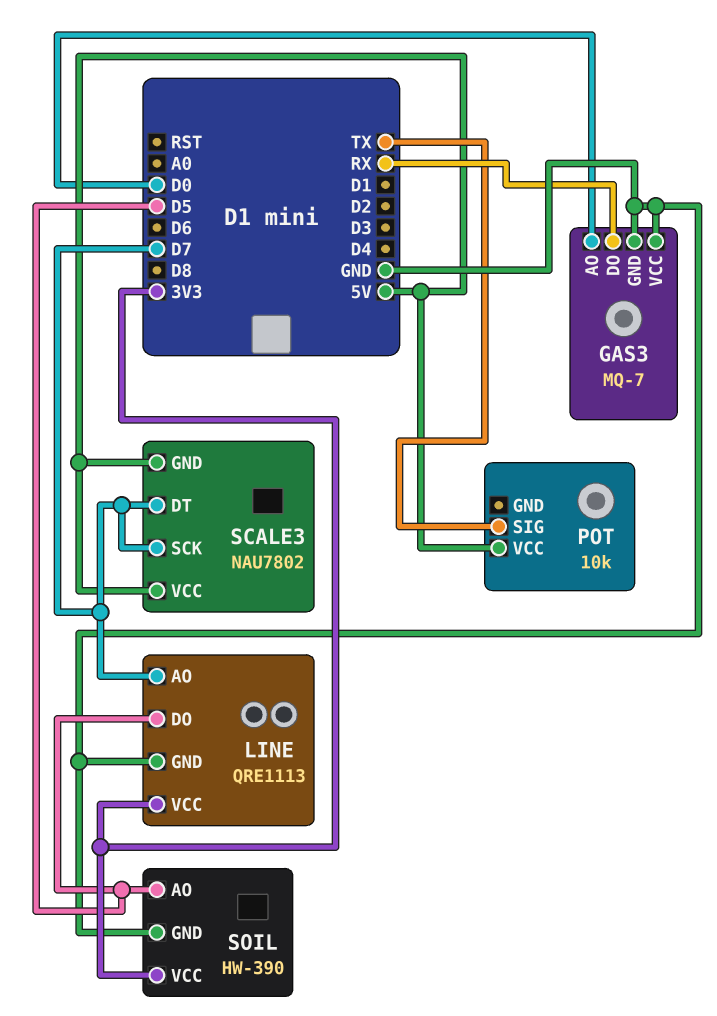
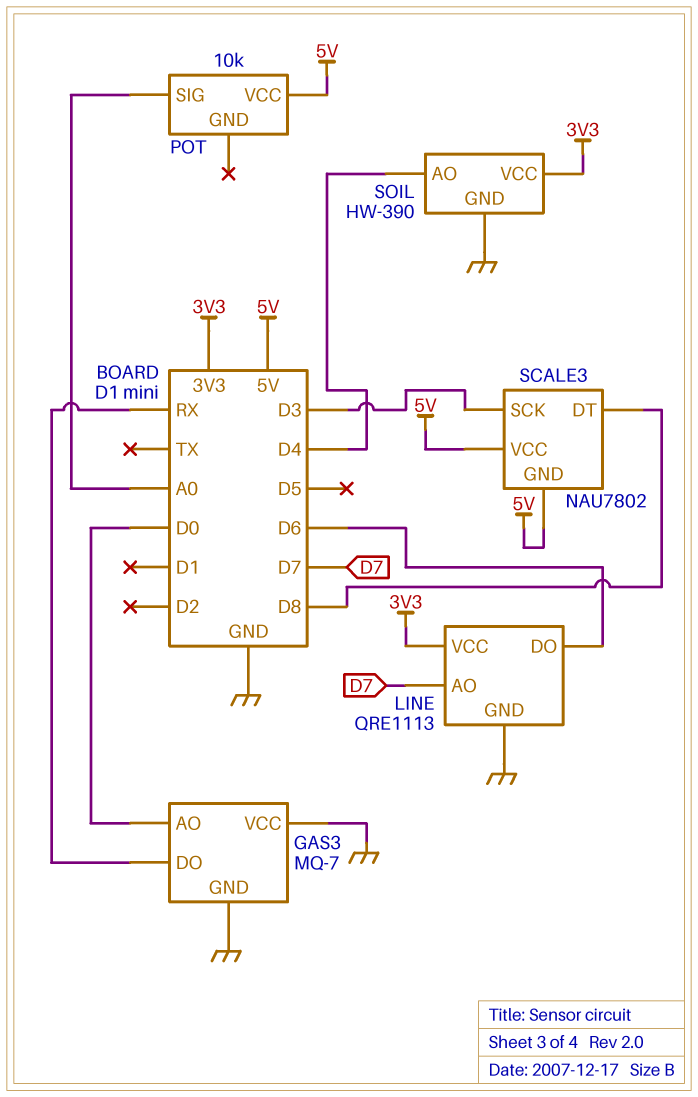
LINE pin DO: D5 -> D6
POT pin SIG: TX -> A0
SCALE3 pin DT: D7 -> D8
SCALE3 pin SCK: D7 -> D3
SOIL pin AO: D5 -> D4

